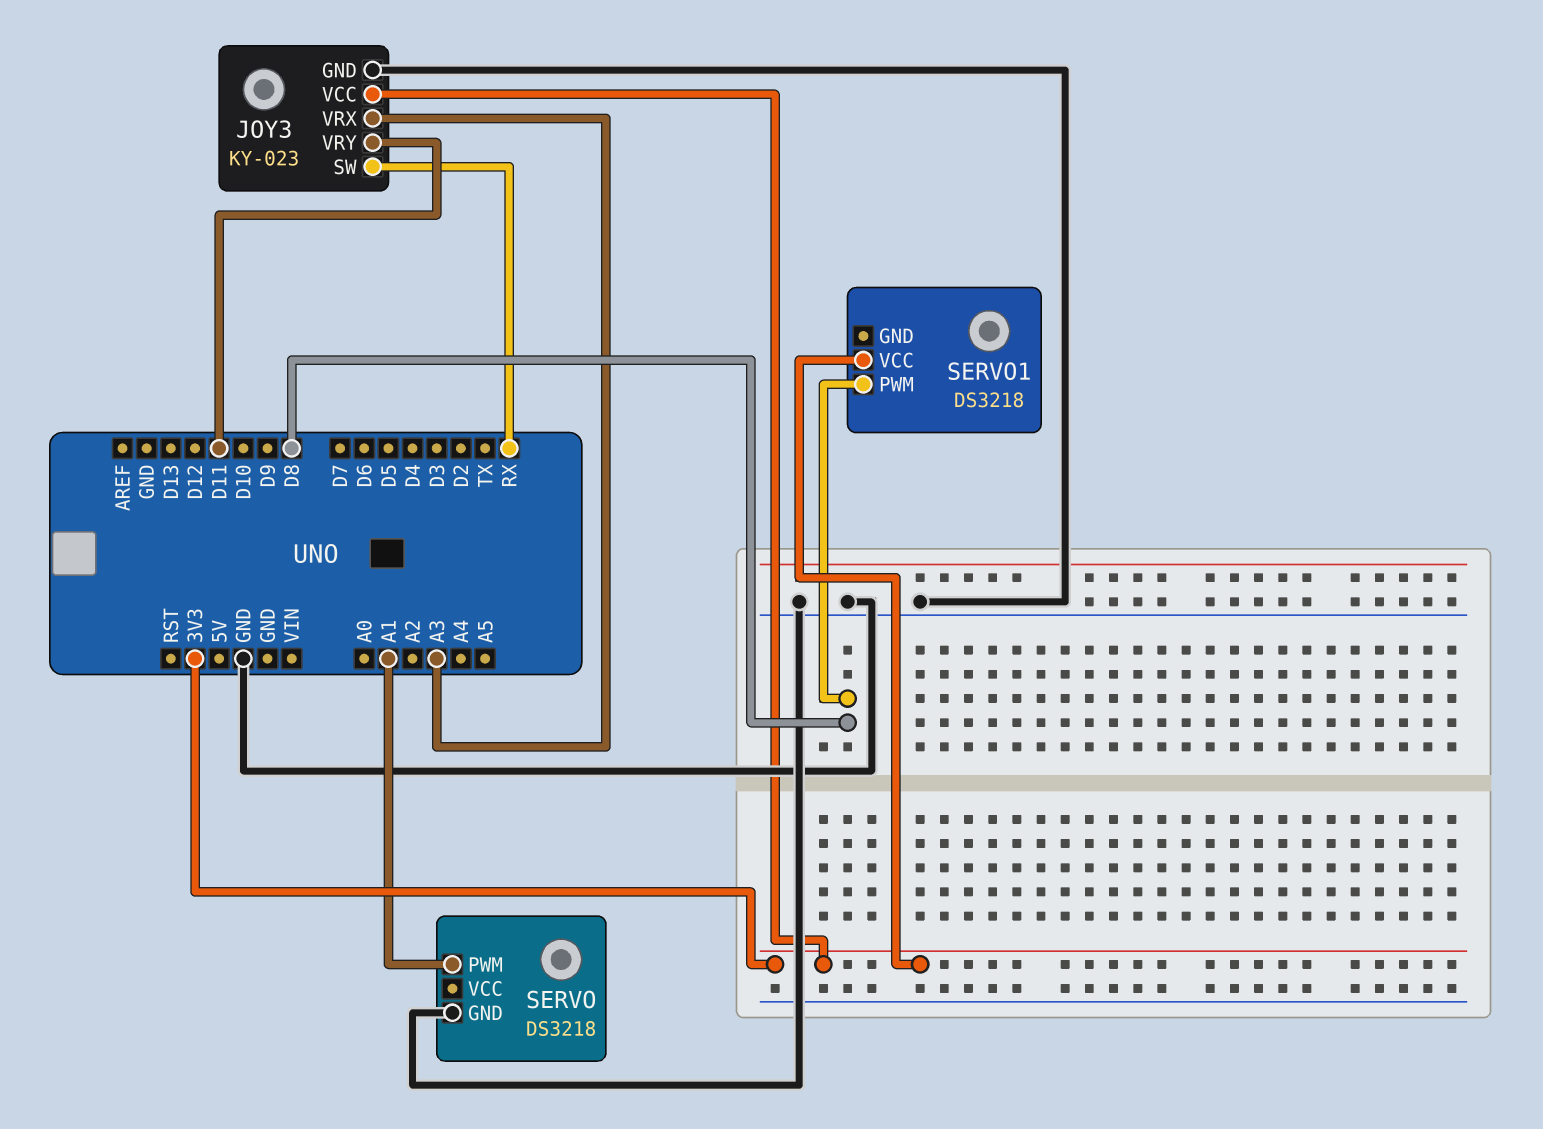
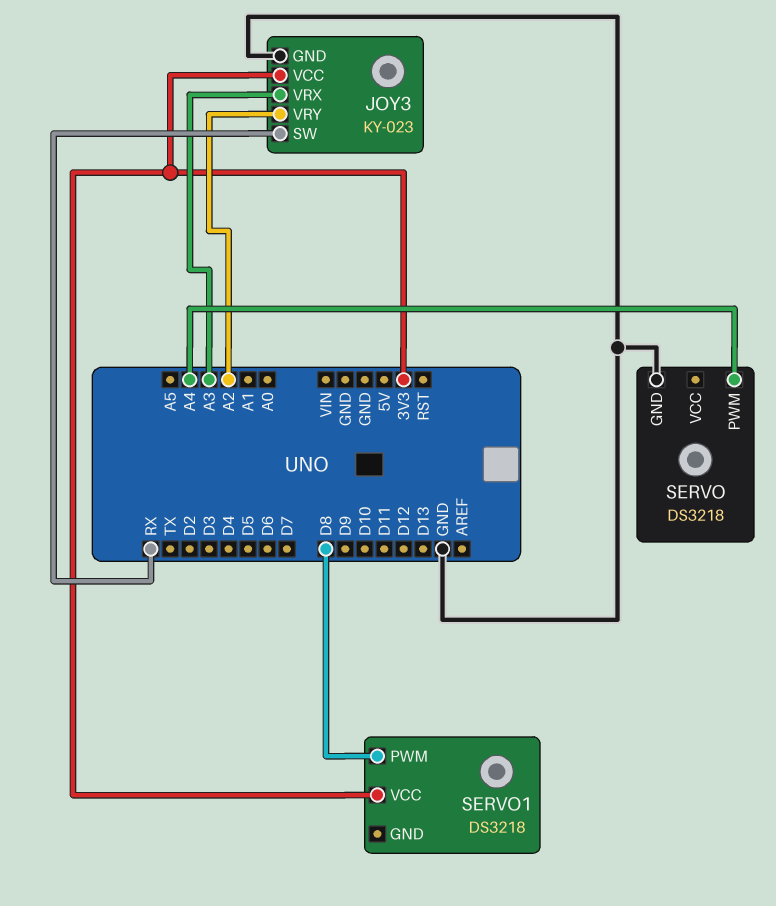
JOY3 pin VRY: D11 -> A2
SERVO pin PWM: A1 -> A4

